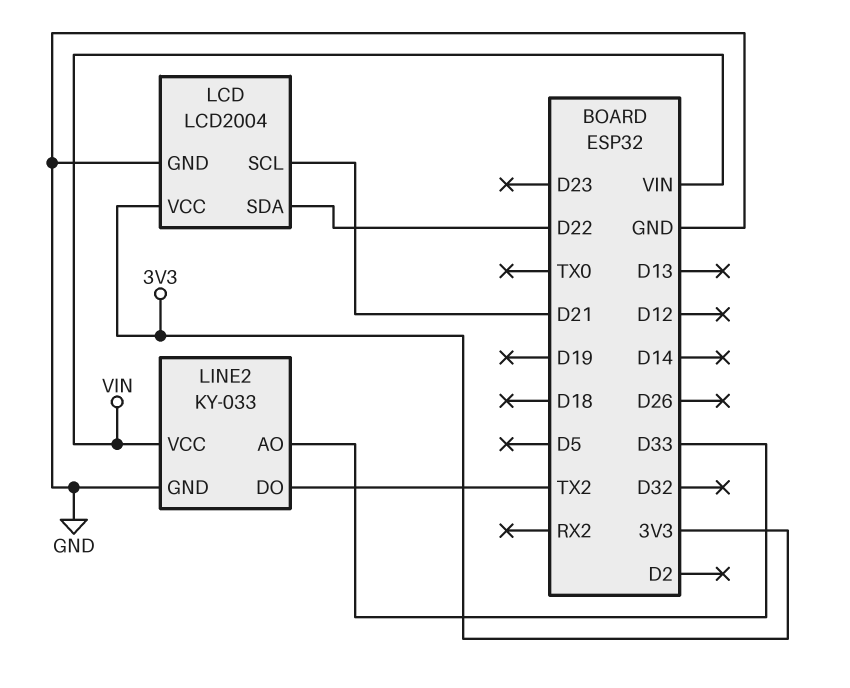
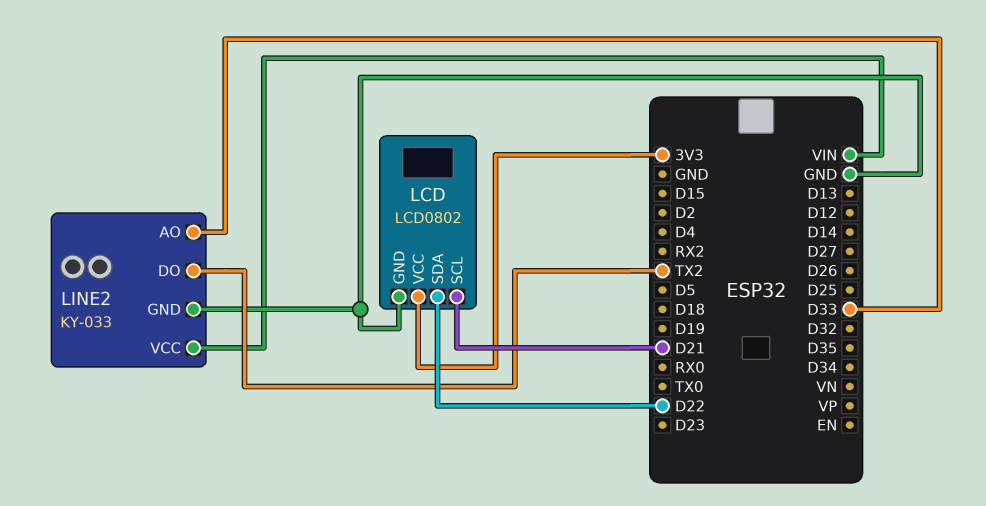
LCD: LCD2004 -> LCD0802

